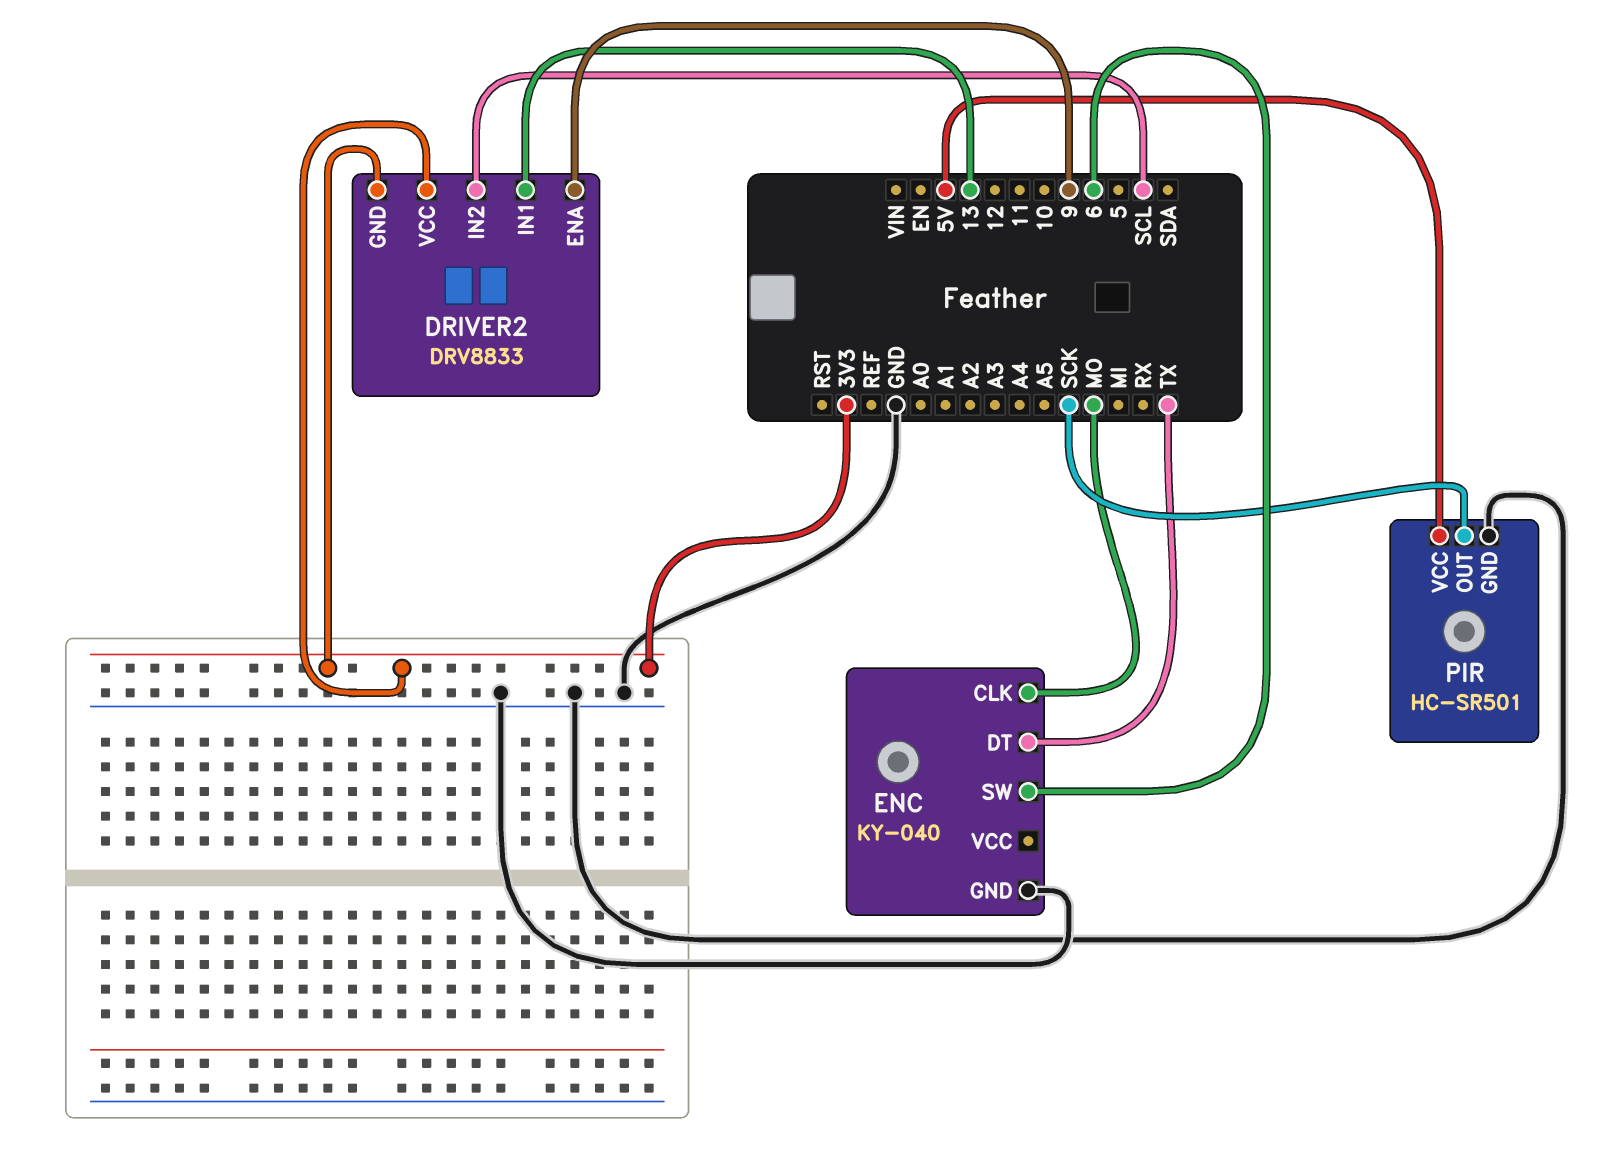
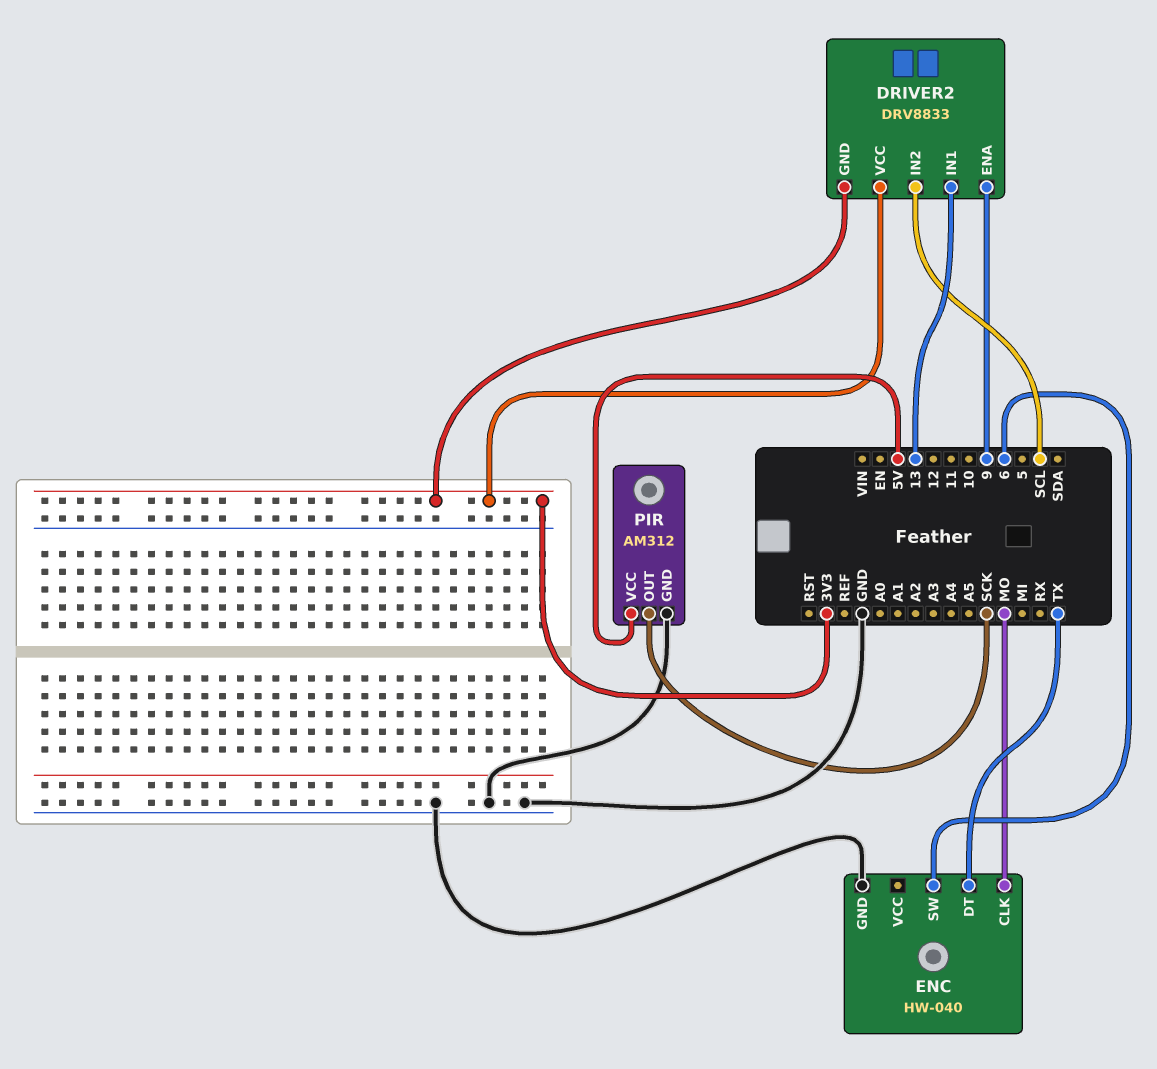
ENC: KY-040 -> HW-040
PIR: HC-SR501 -> AM312

